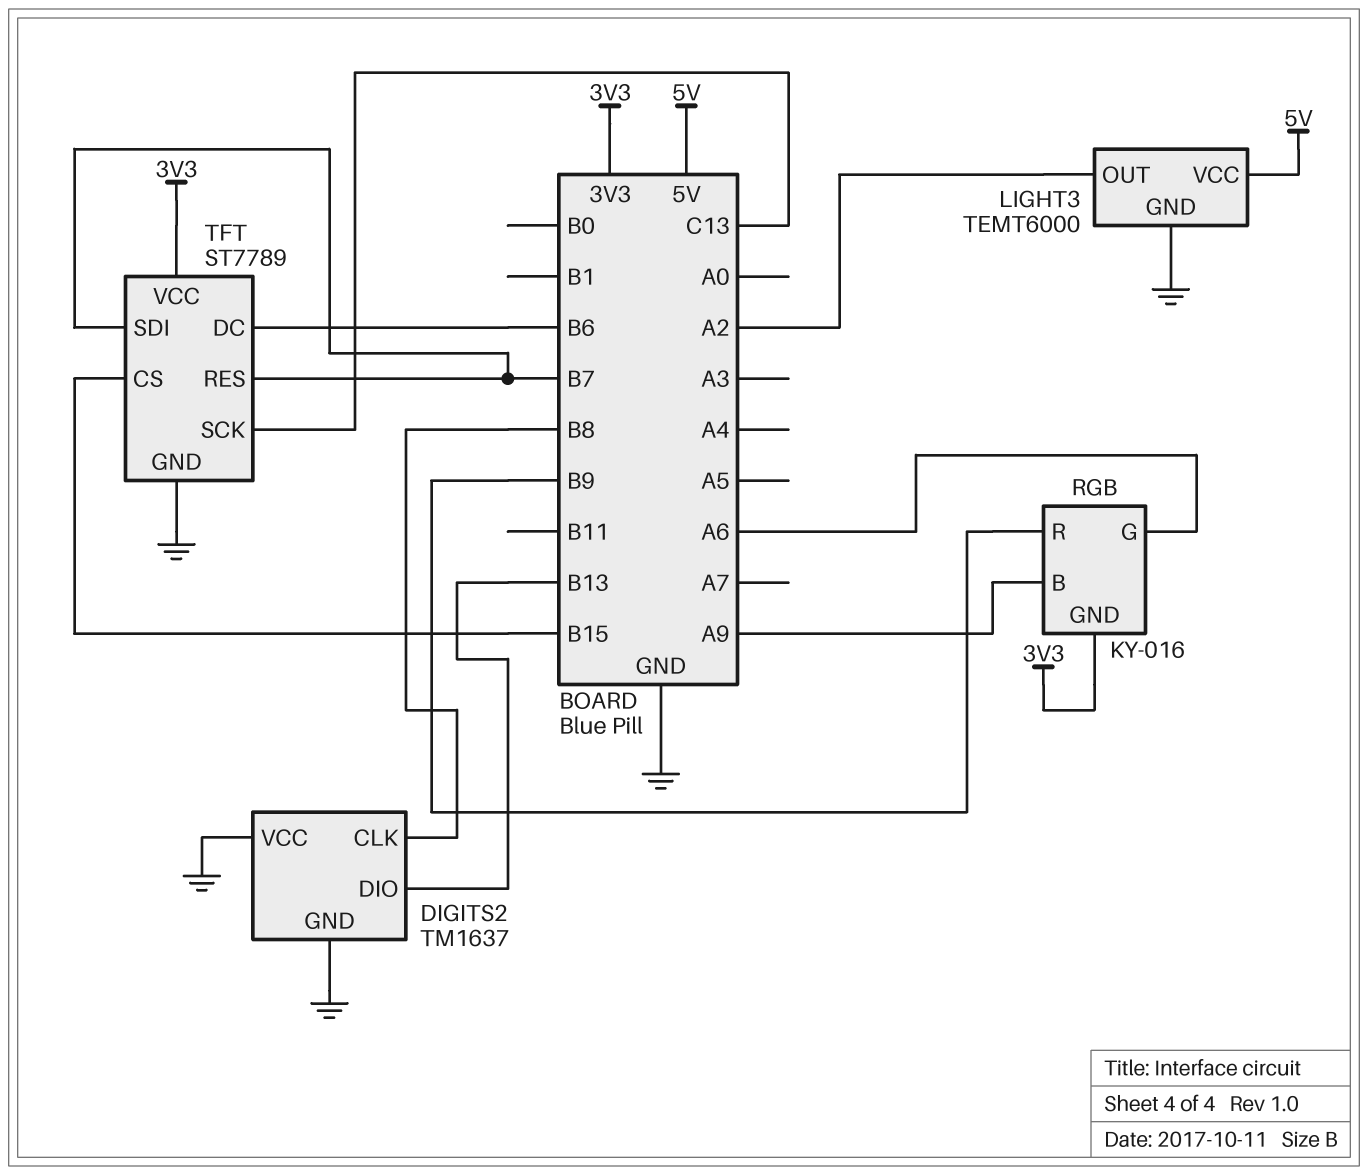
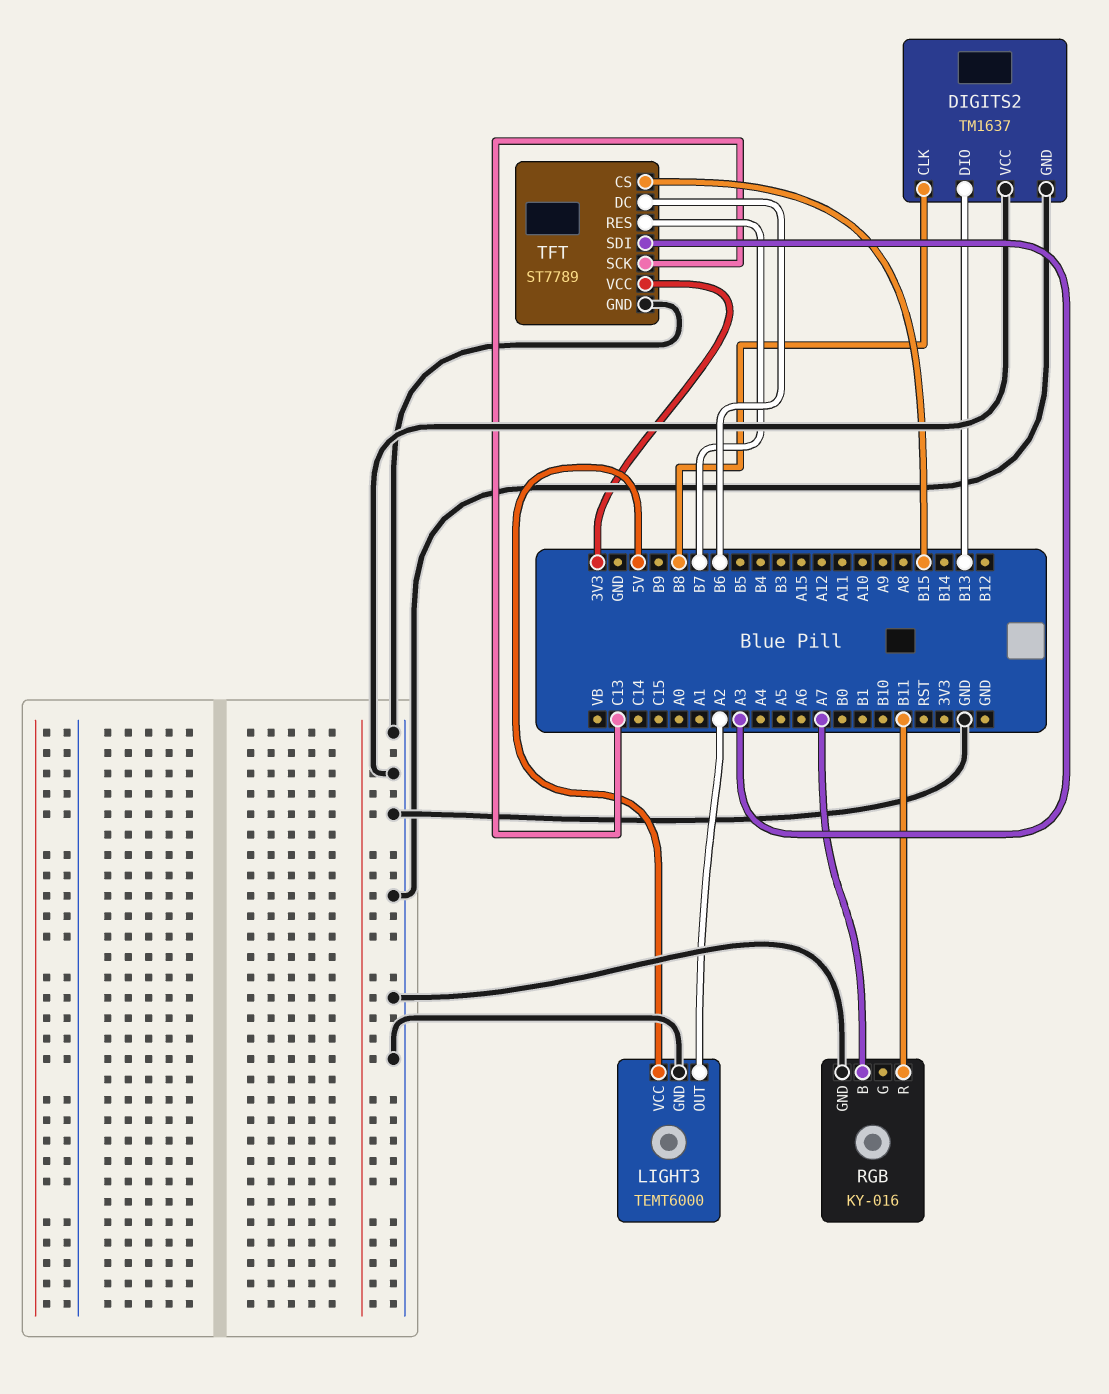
RGB pin B: A9 -> A7
RGB pin G: A6 -> none
RGB pin GND: 3V3 -> GND
RGB pin R: B9 -> B11
TFT pin SDI: B7 -> A3

